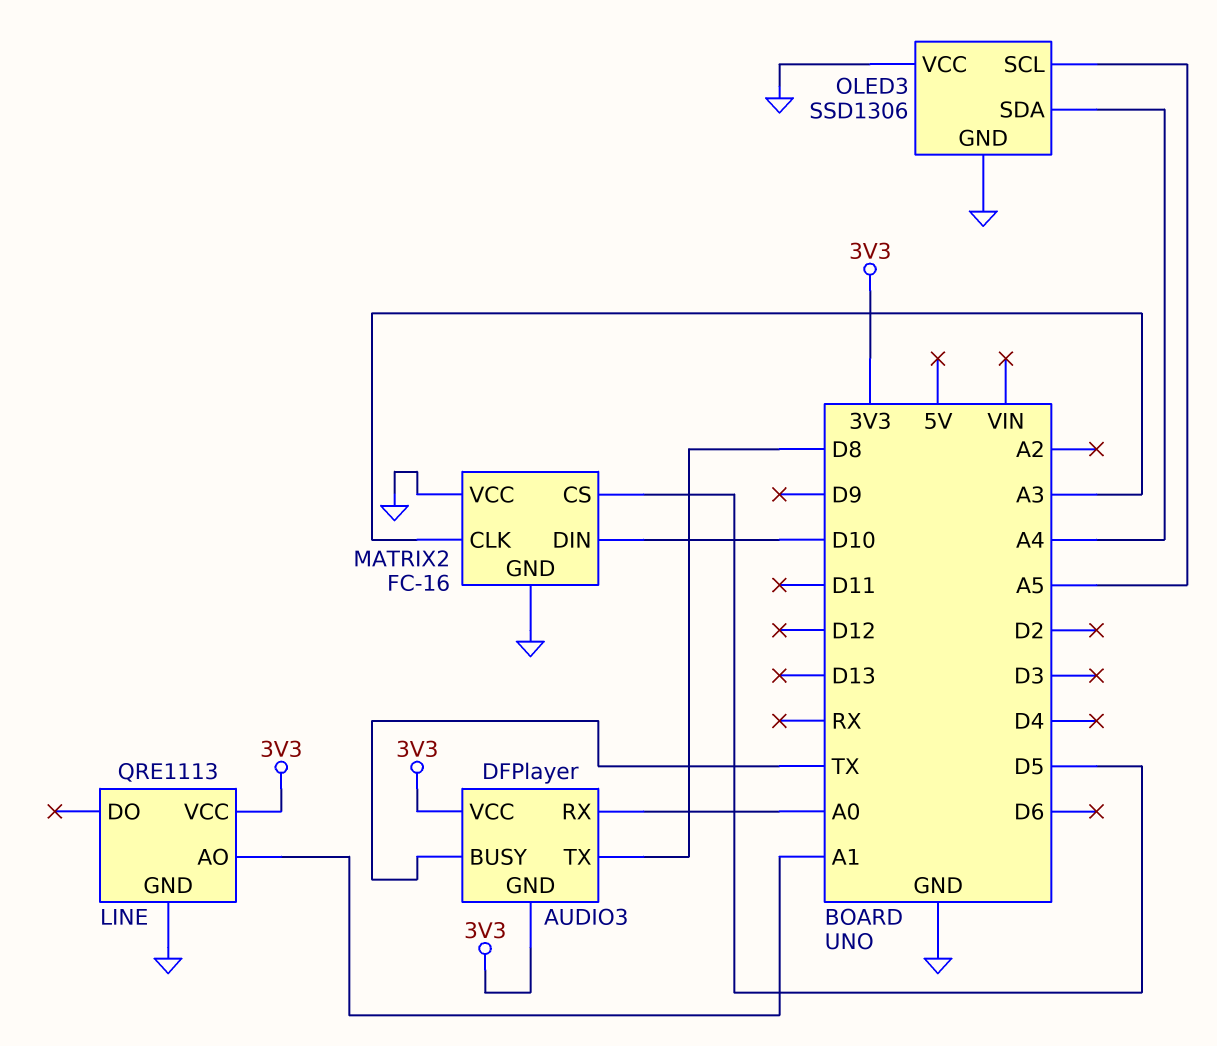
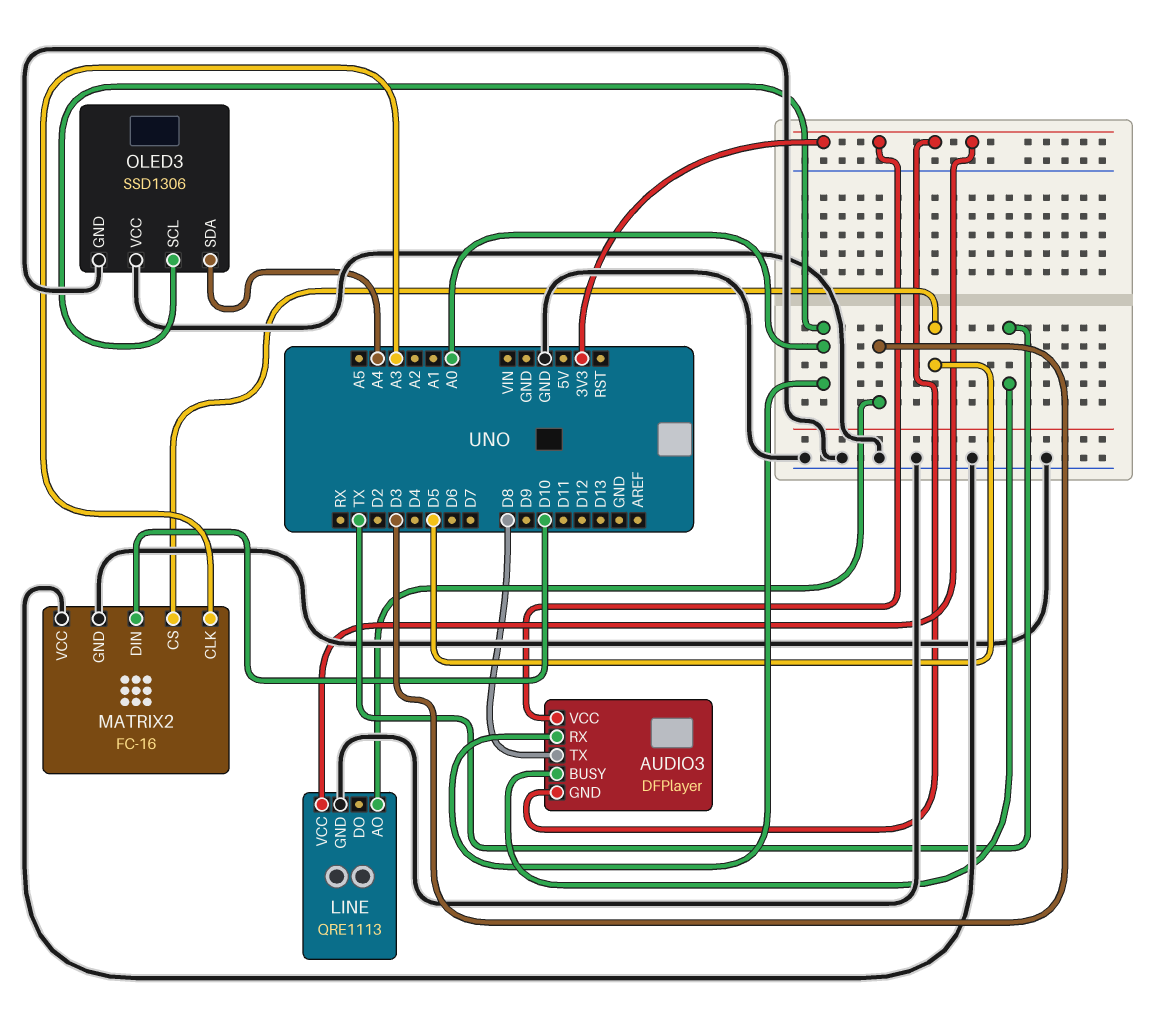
LINE pin AO: A1 -> D3
OLED3 pin SCL: A5 -> A0

